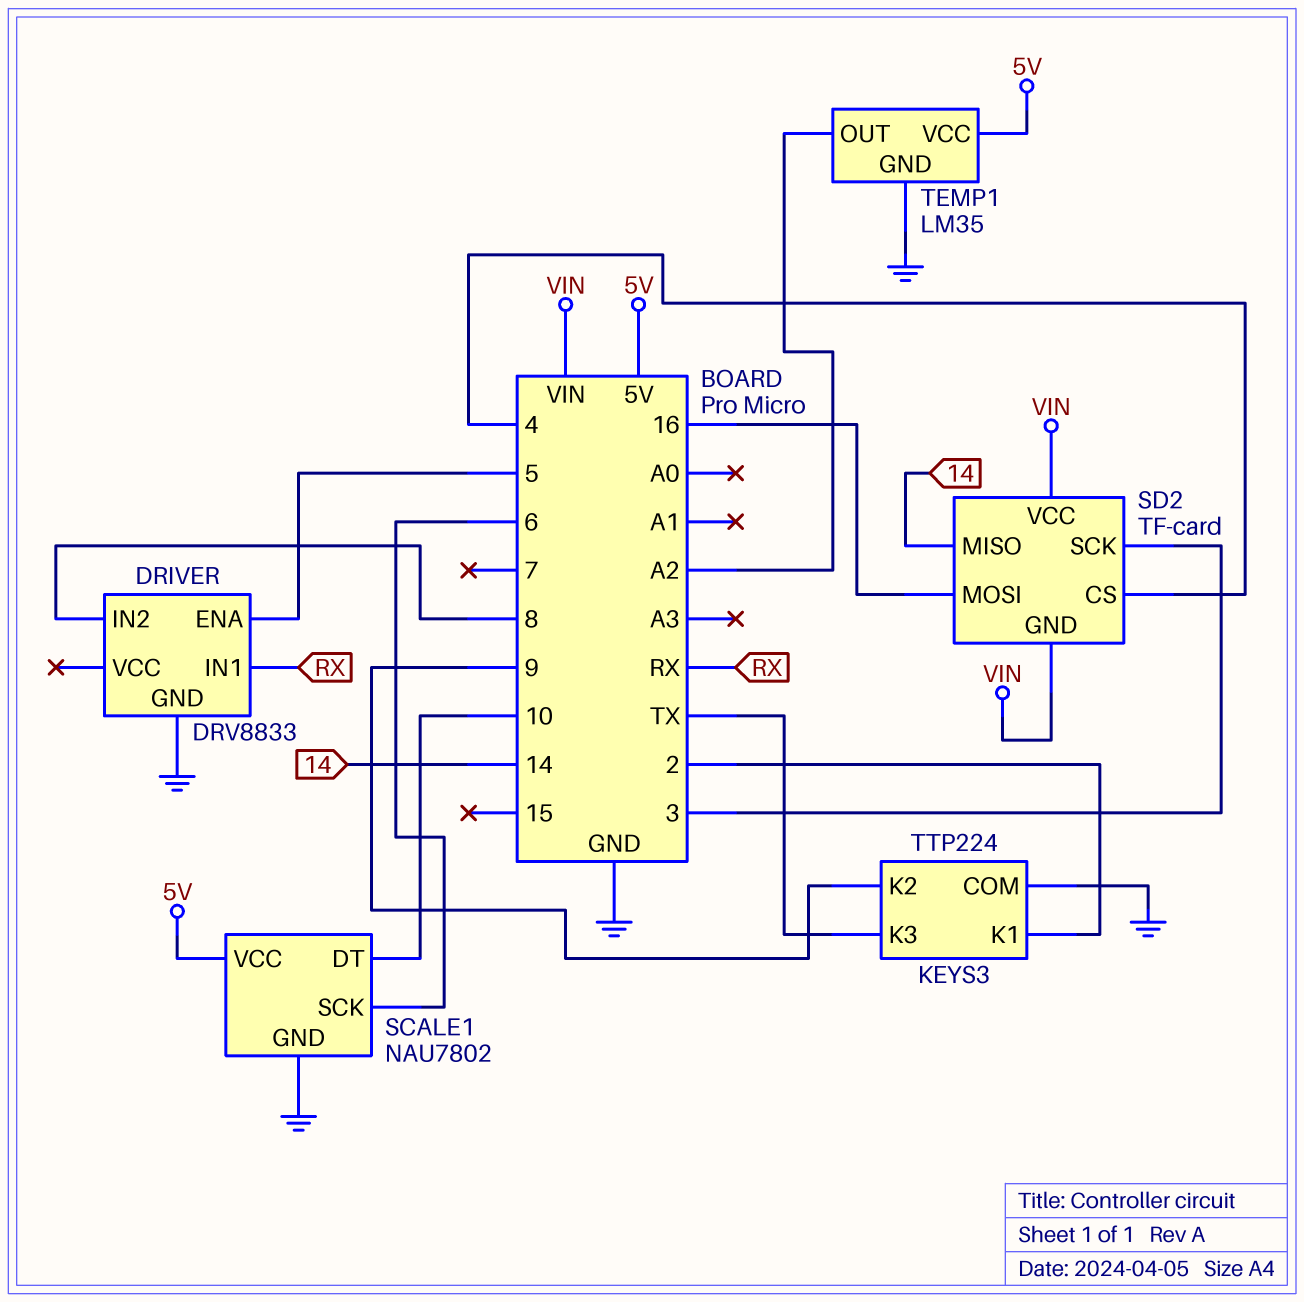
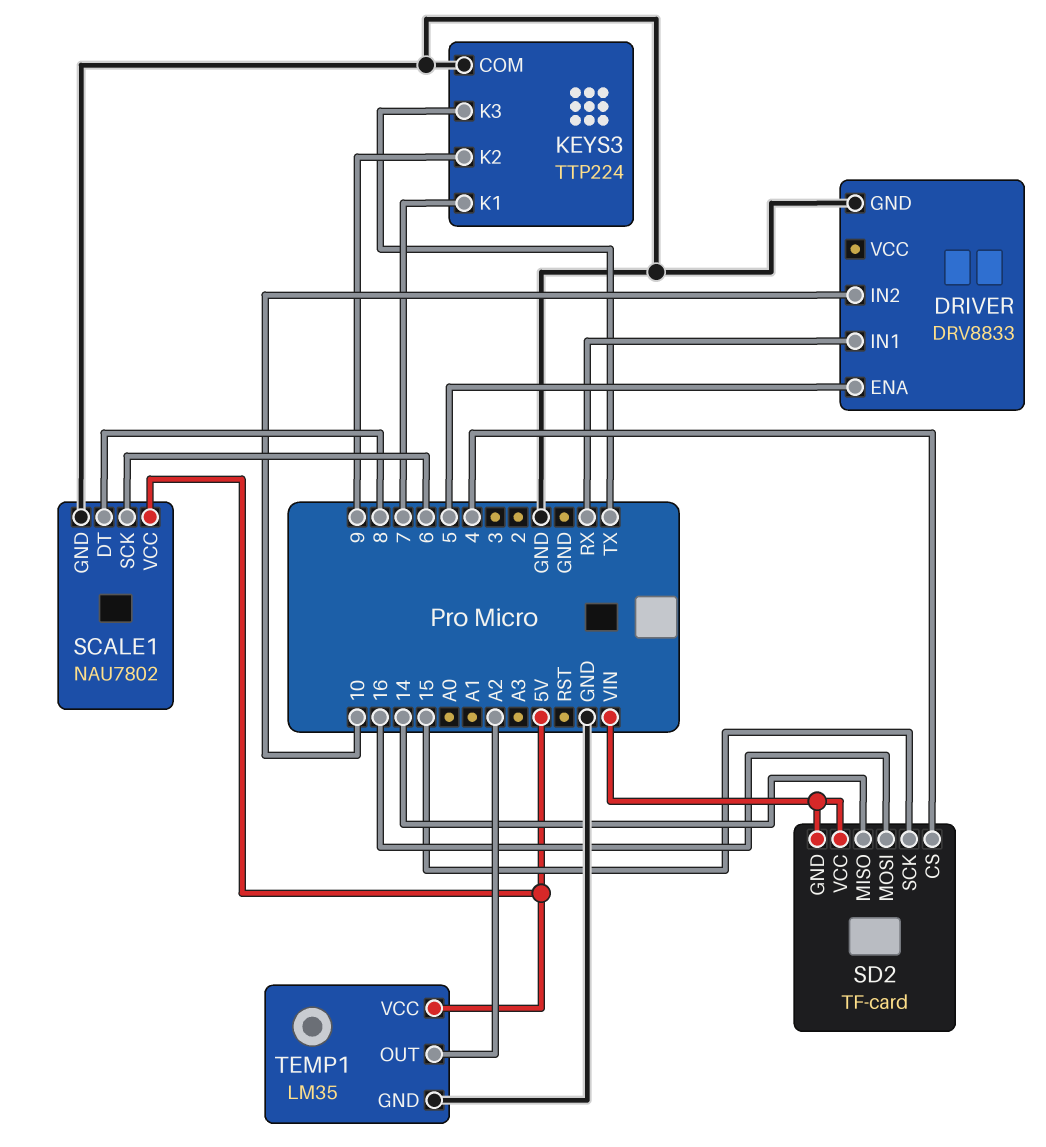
DRIVER pin IN2: 8 -> 10
KEYS3 pin K1: 2 -> 7
SCALE1 pin DT: 10 -> 8
SD2 pin SCK: 3 -> 15

